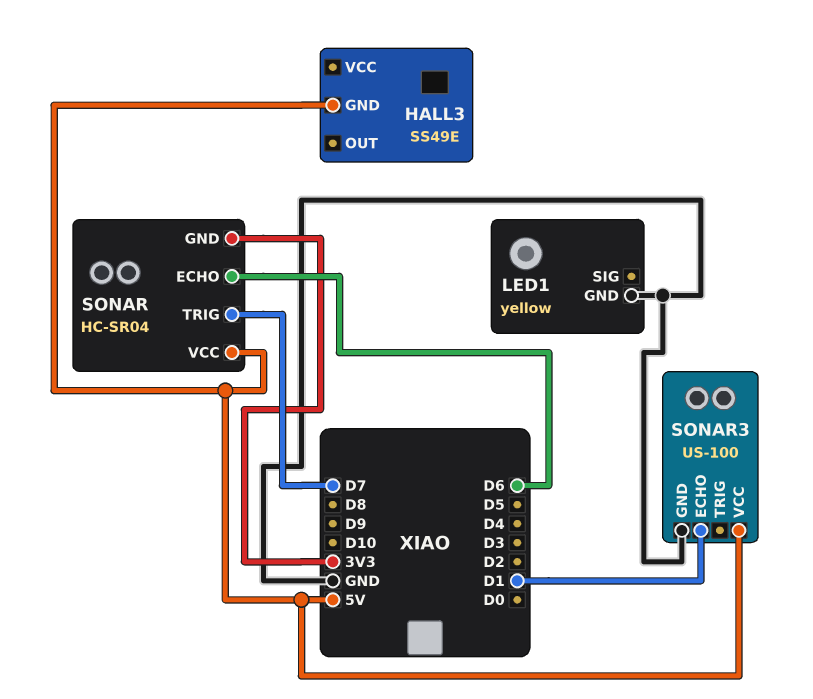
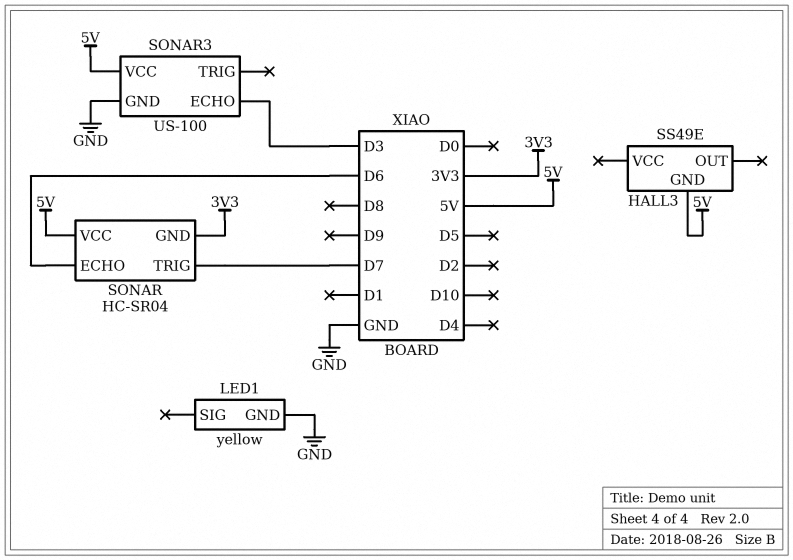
SONAR3 pin ECHO: D1 -> D3

